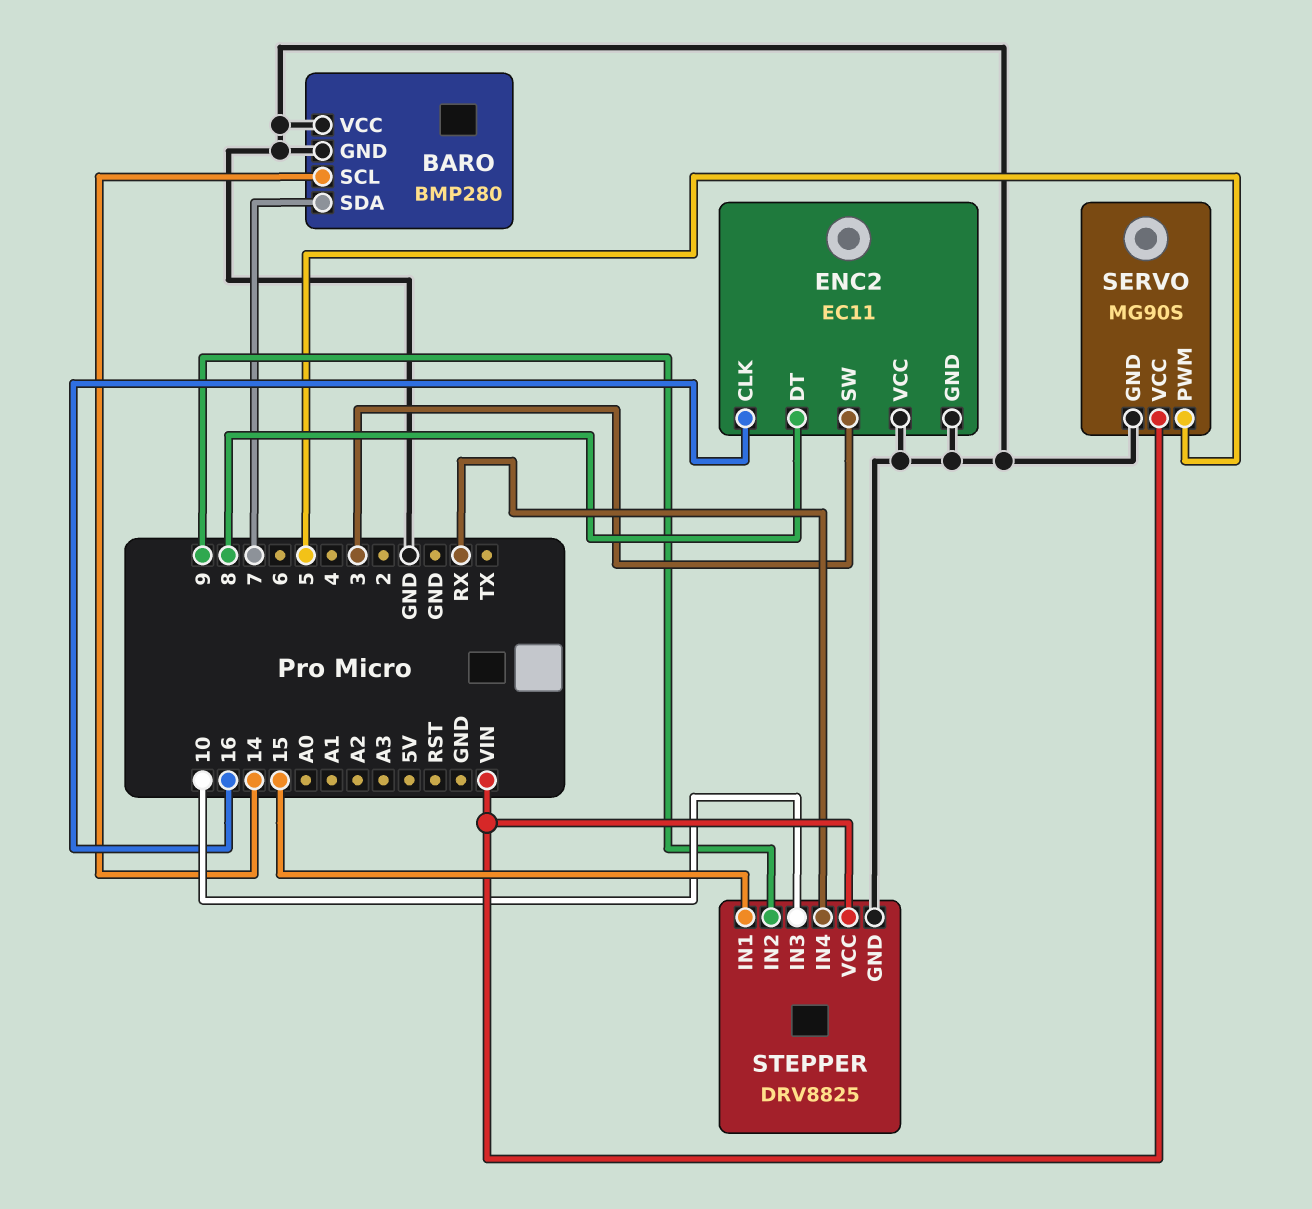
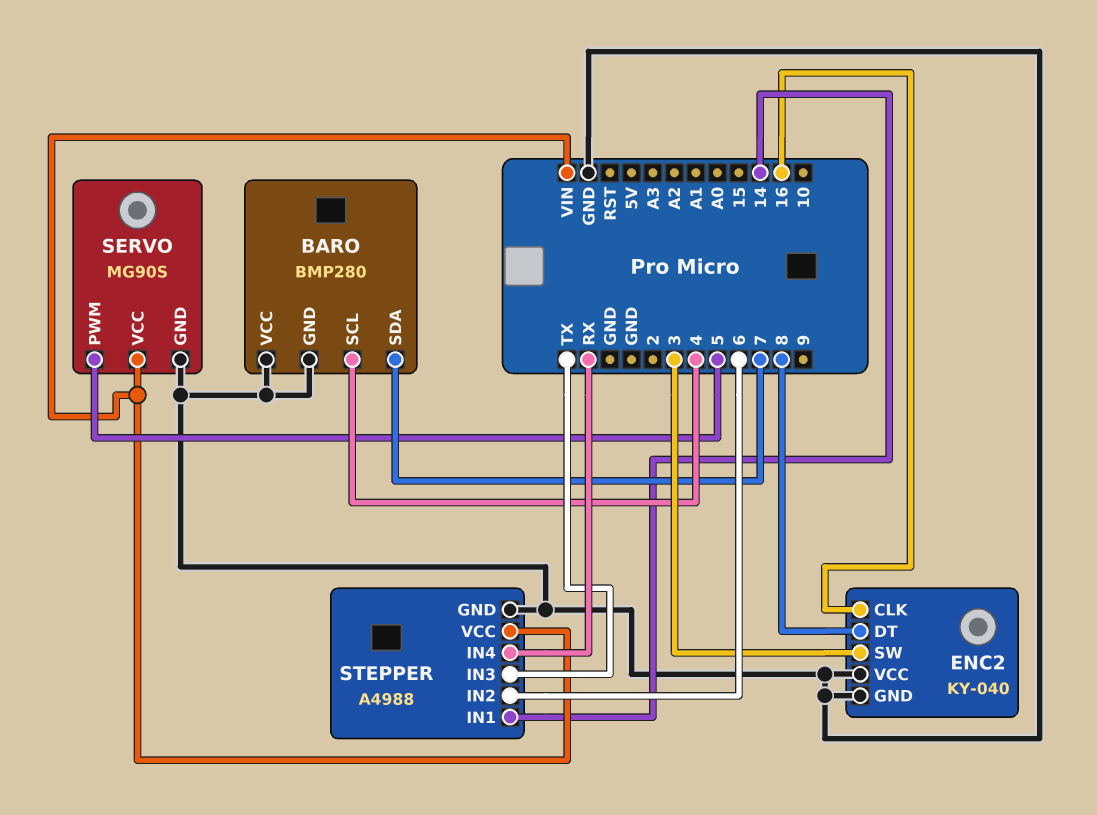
BARO pin SCL: 14 -> 4
ENC2: EC11 -> KY-040
STEPPER: DRV8825 -> A4988
STEPPER pin IN1: 15 -> 14
STEPPER pin IN2: 9 -> 6
STEPPER pin IN3: 10 -> TX

